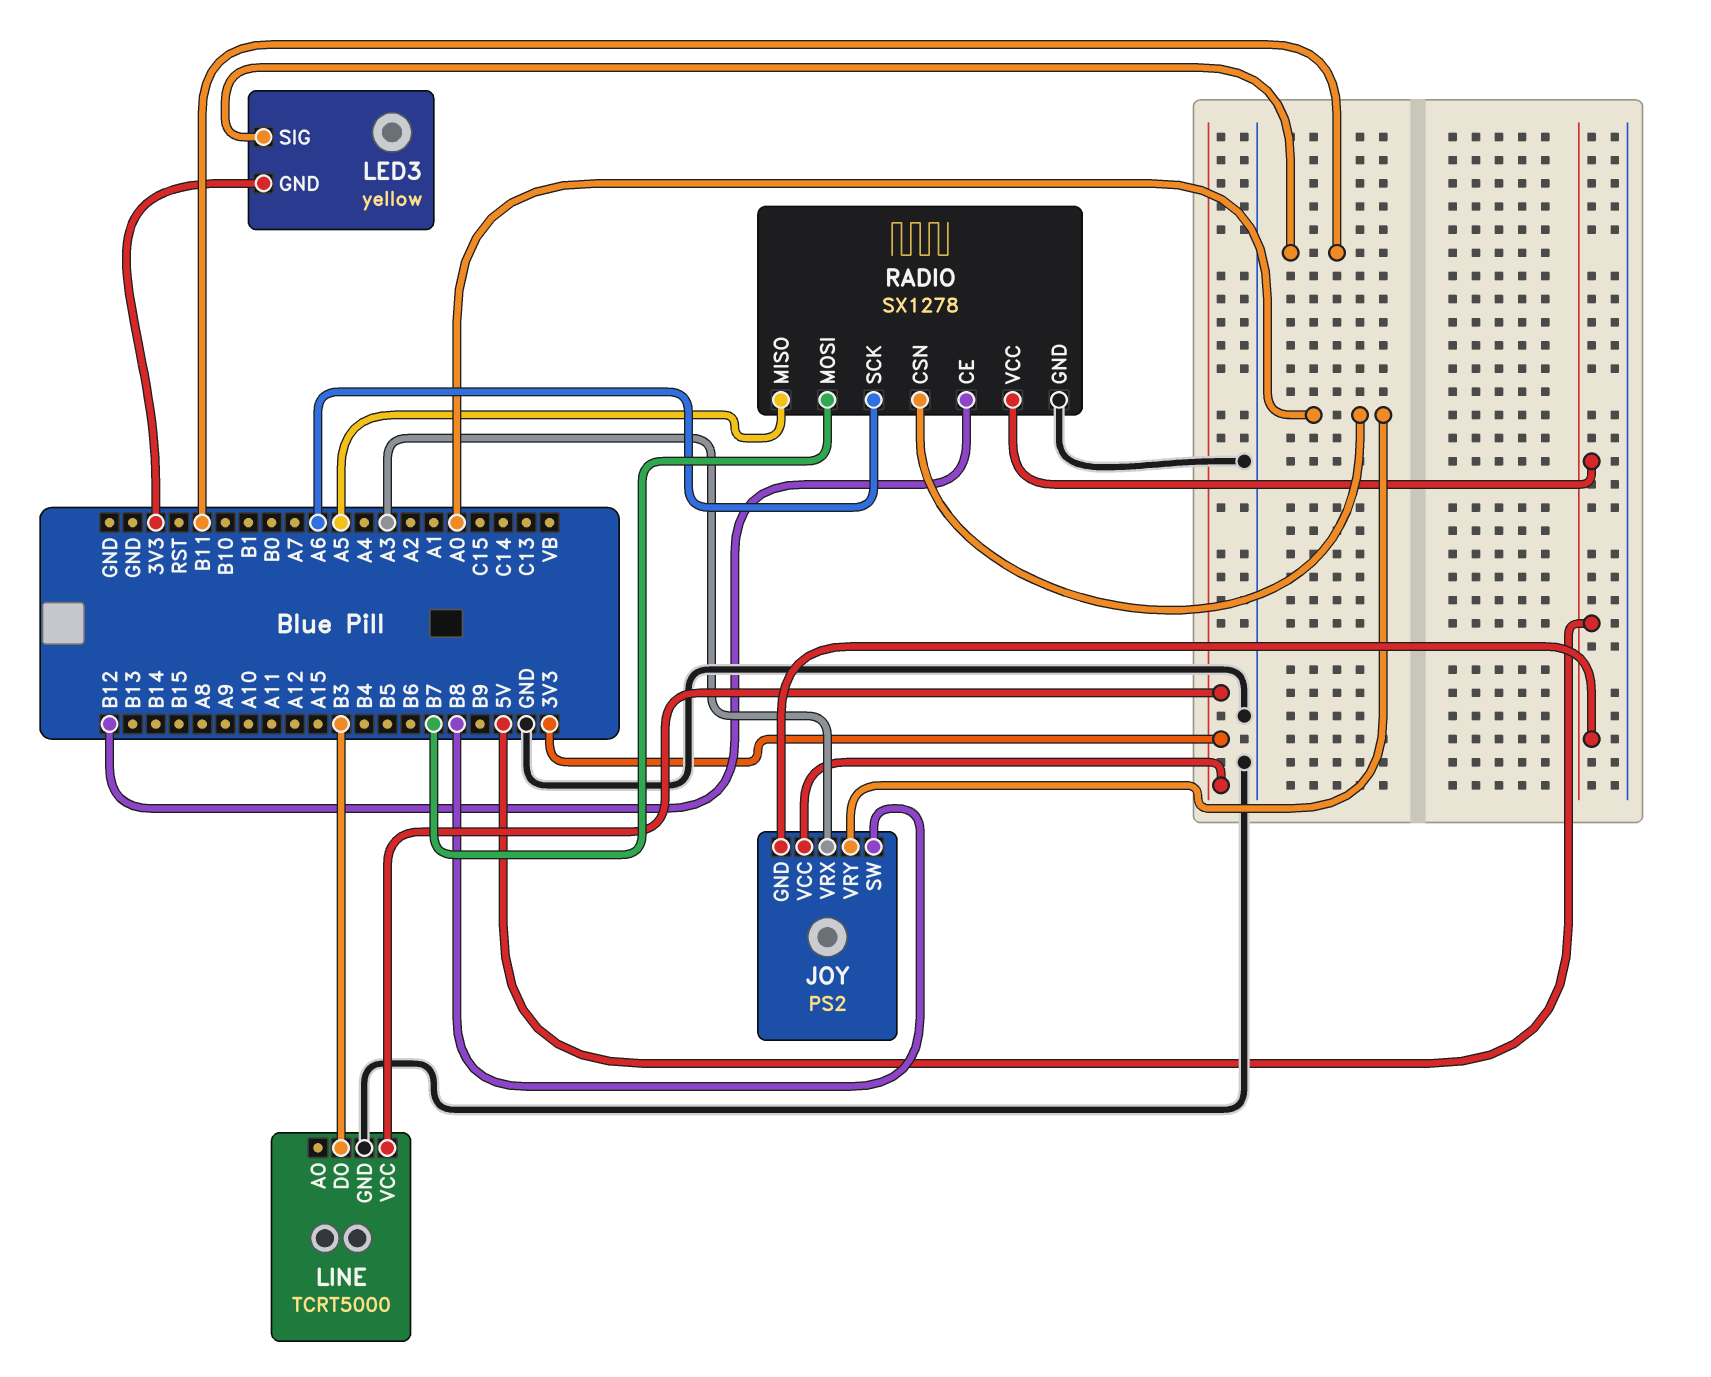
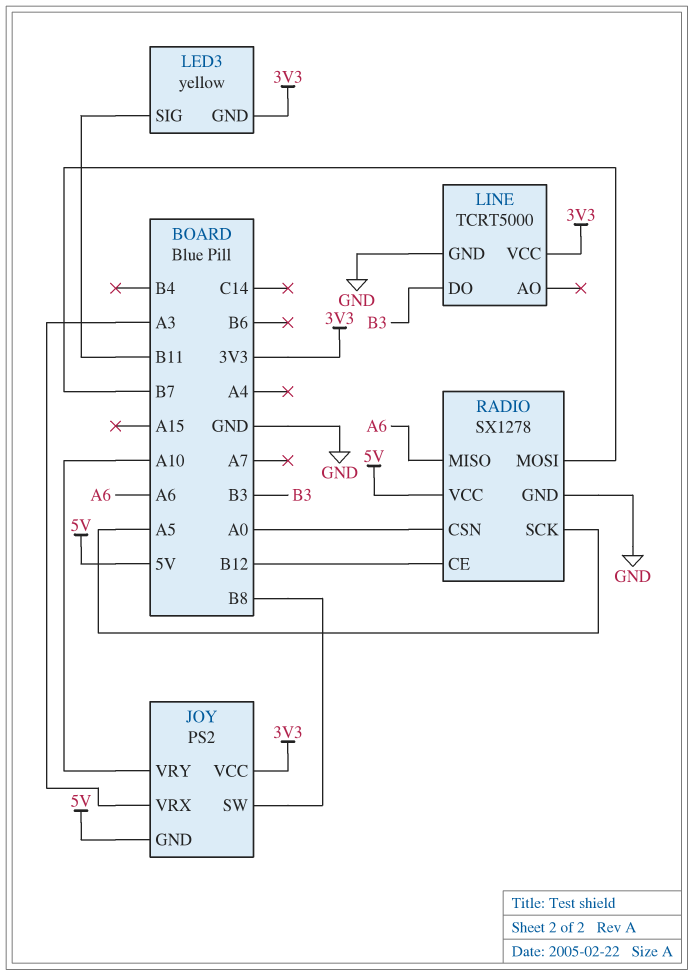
JOY pin VRY: A0 -> A10
RADIO pin MISO: A5 -> A6
RADIO pin SCK: A6 -> A5

